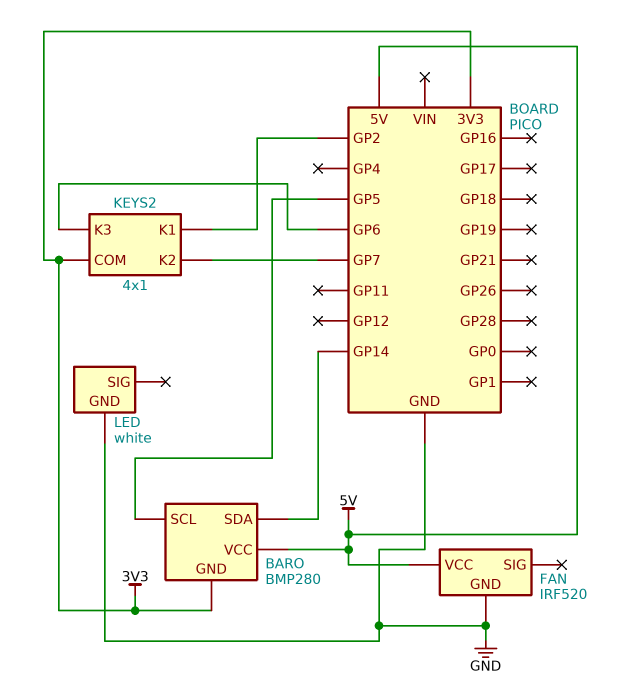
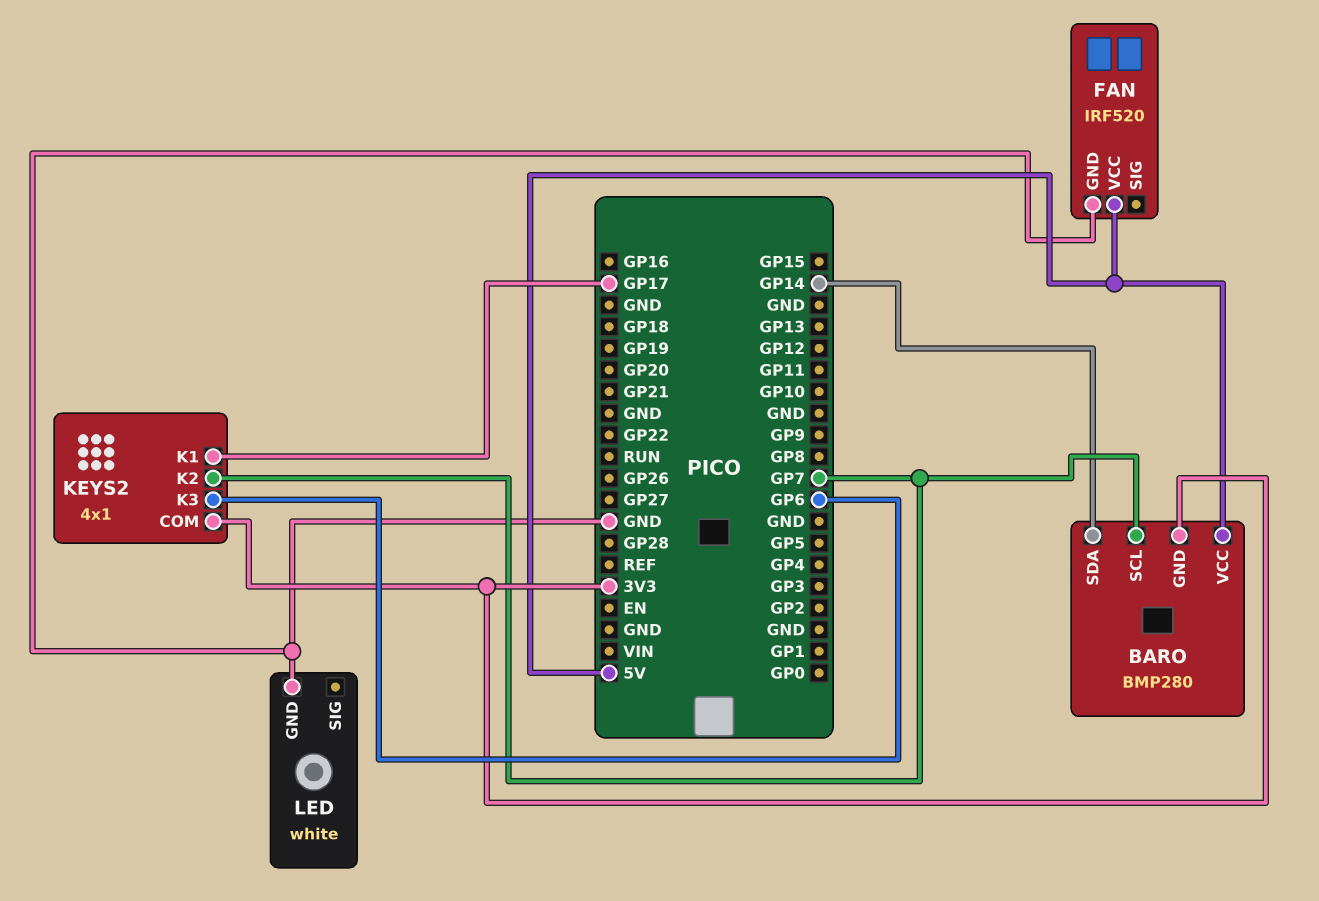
BARO pin SCL: GP5 -> GP7
KEYS2 pin K1: GP2 -> GP17

